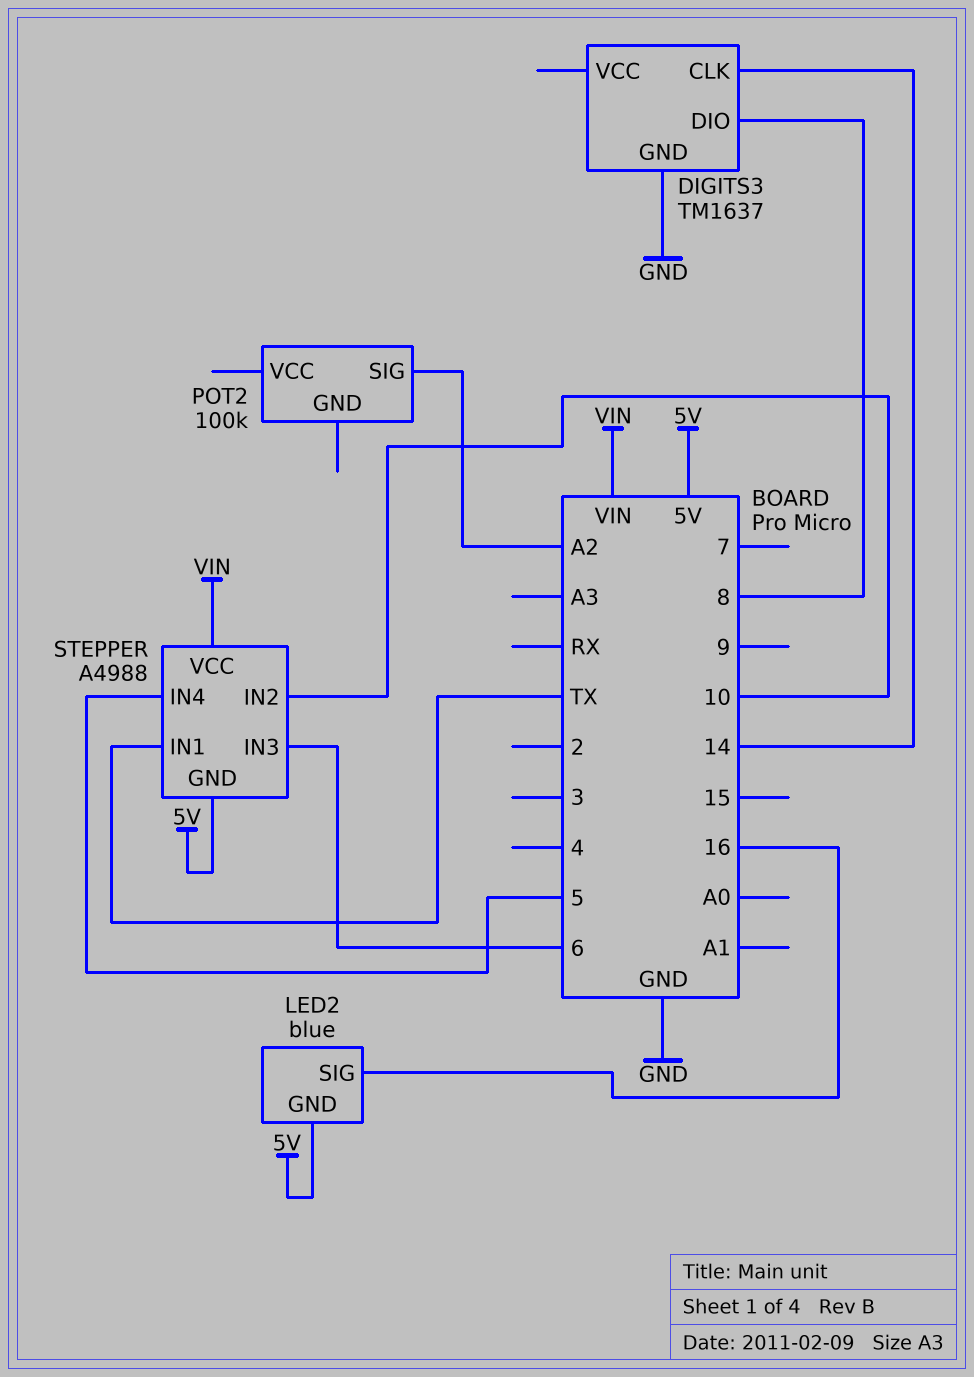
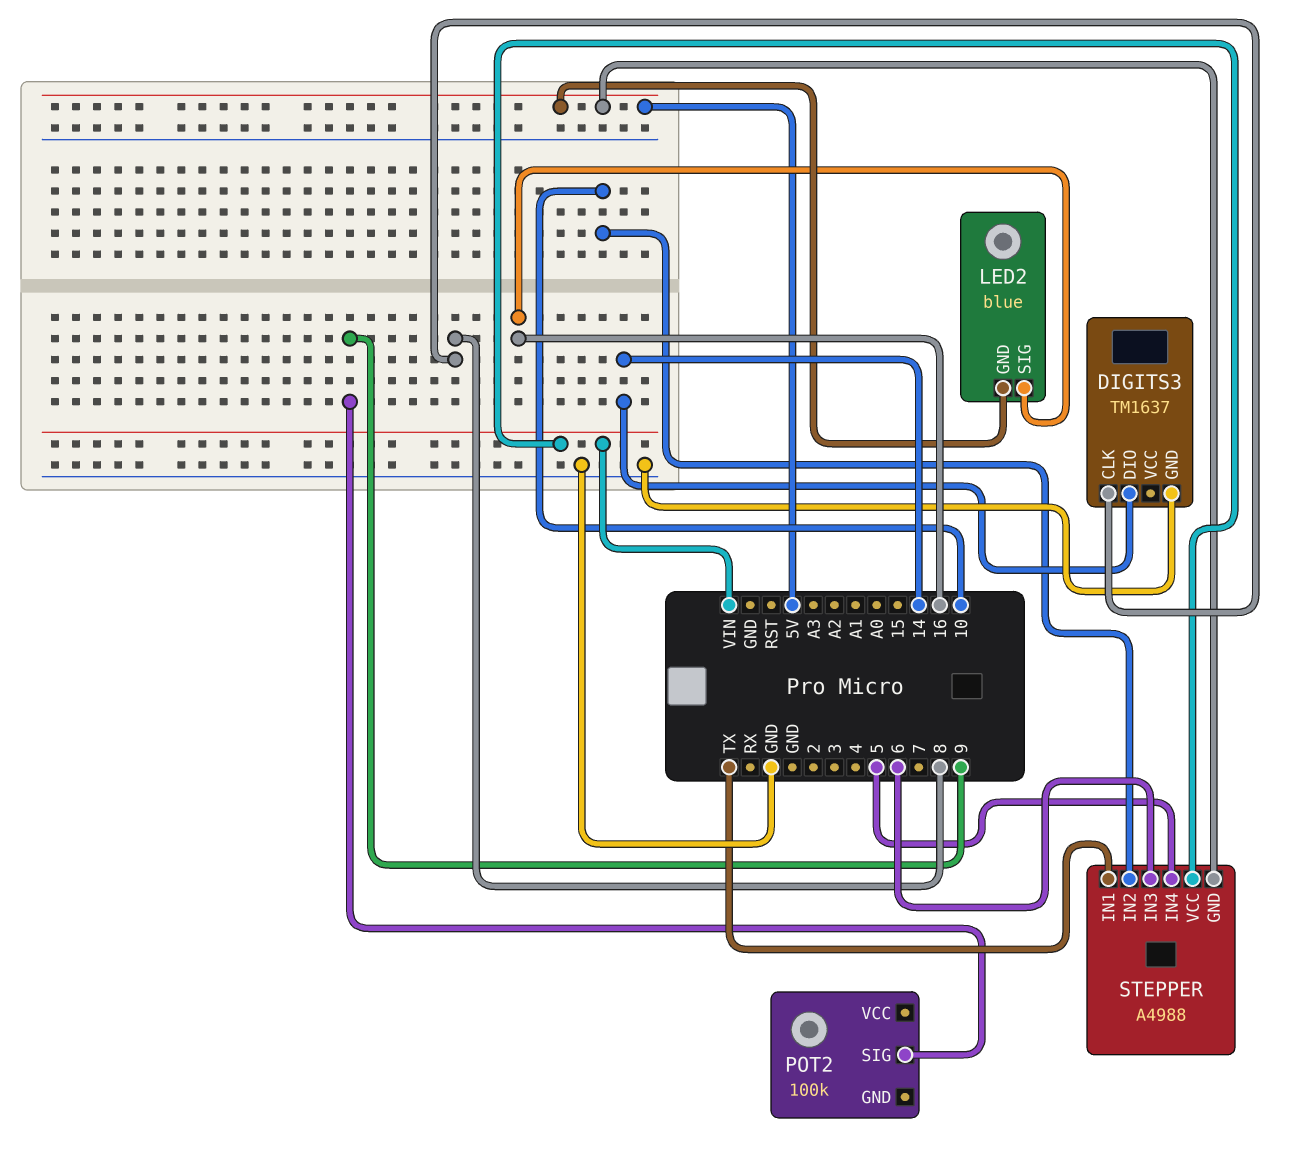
DIGITS3 pin CLK: 14 -> 8
DIGITS3 pin DIO: 8 -> 14
POT2 pin SIG: A2 -> 9

